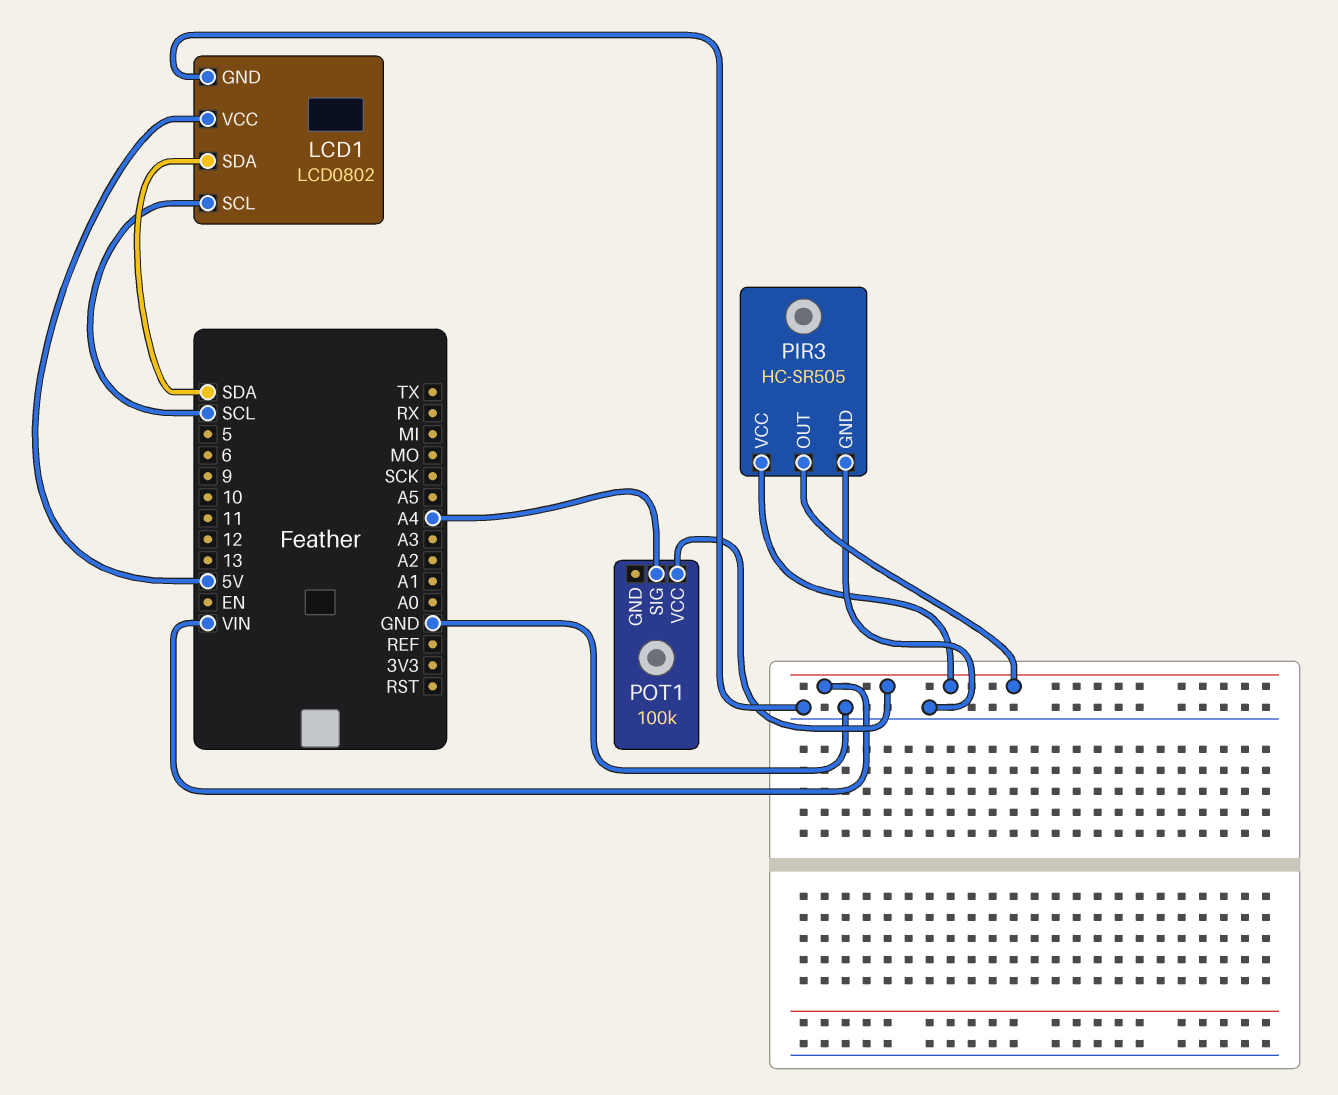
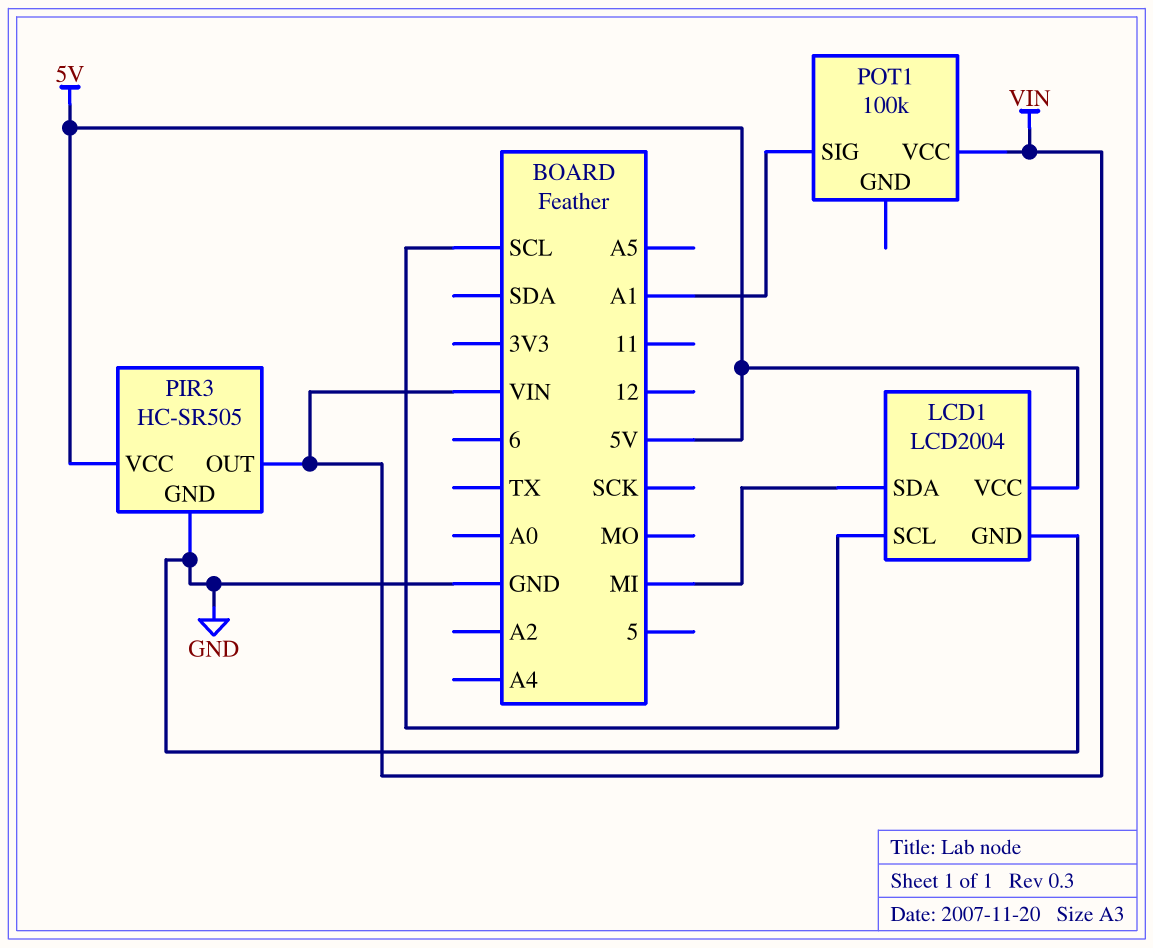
LCD1: LCD0802 -> LCD2004
LCD1 pin SDA: SDA -> MI
PIR3 pin VCC: VIN -> 5V
POT1 pin SIG: A4 -> A1

